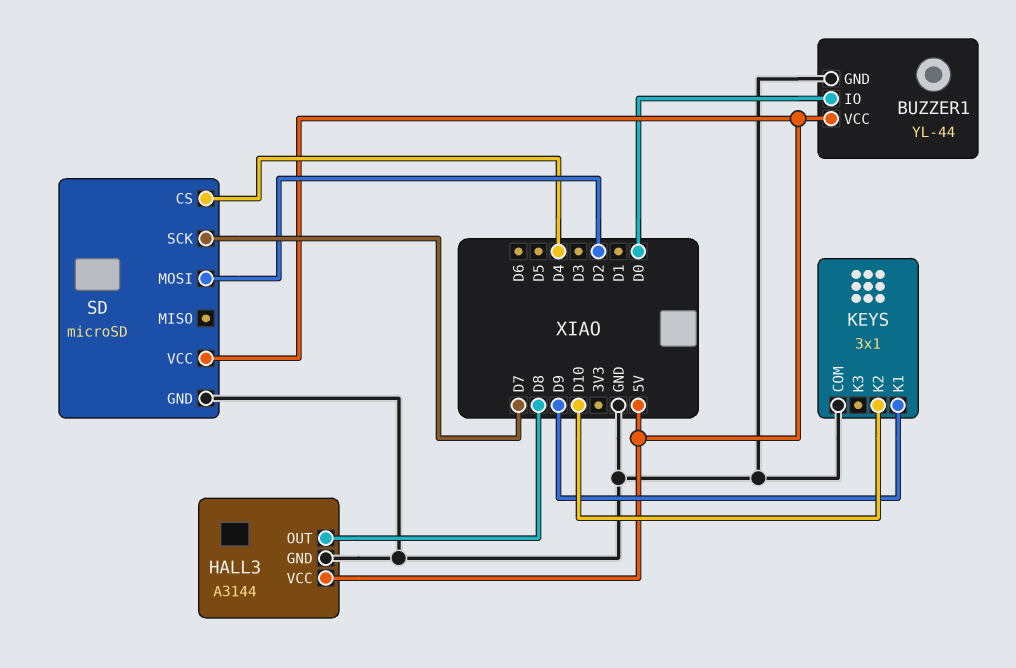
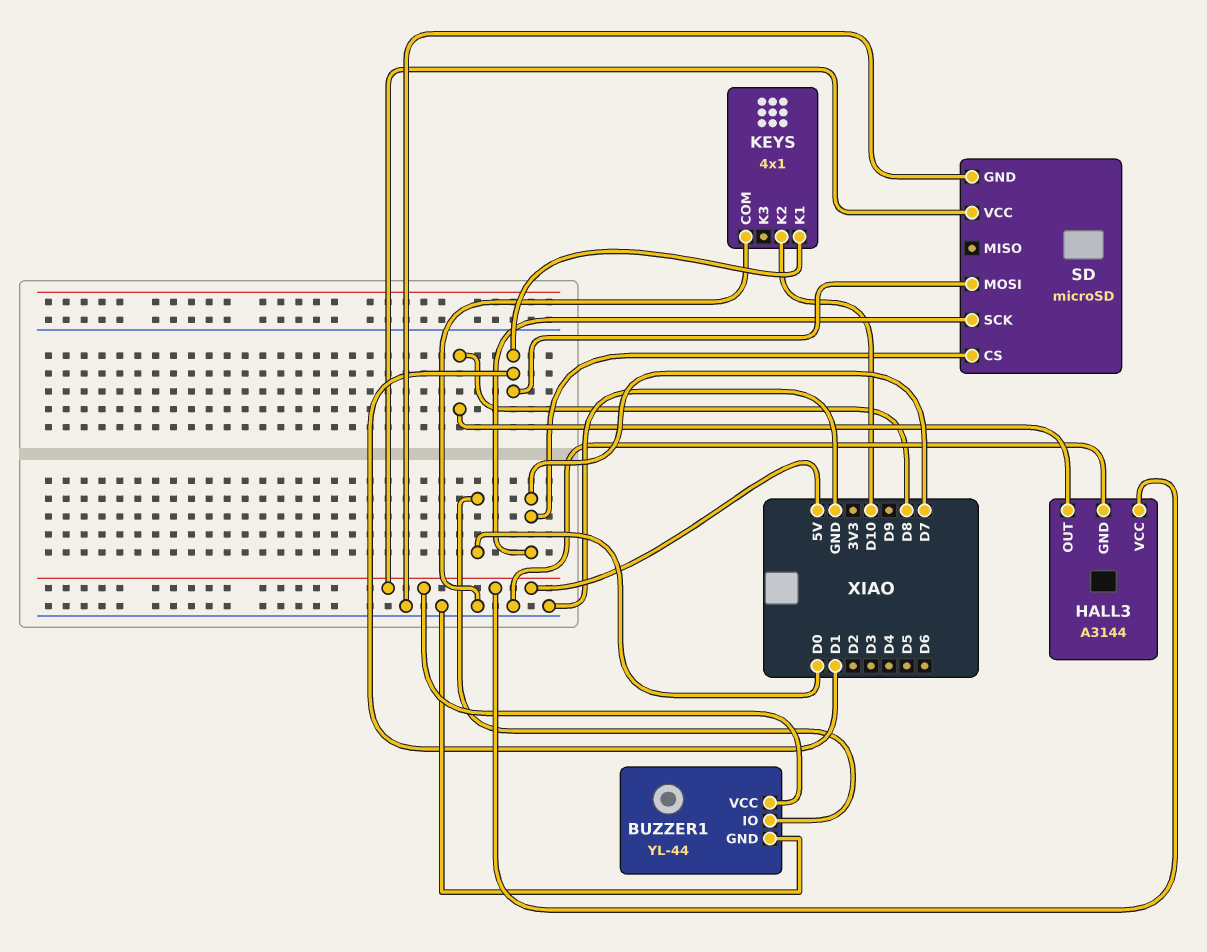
KEYS: 3x1 -> 4x1
KEYS pin K1: D9 -> D1
SD pin CS: D4 -> D7
SD pin MOSI: D2 -> D1

